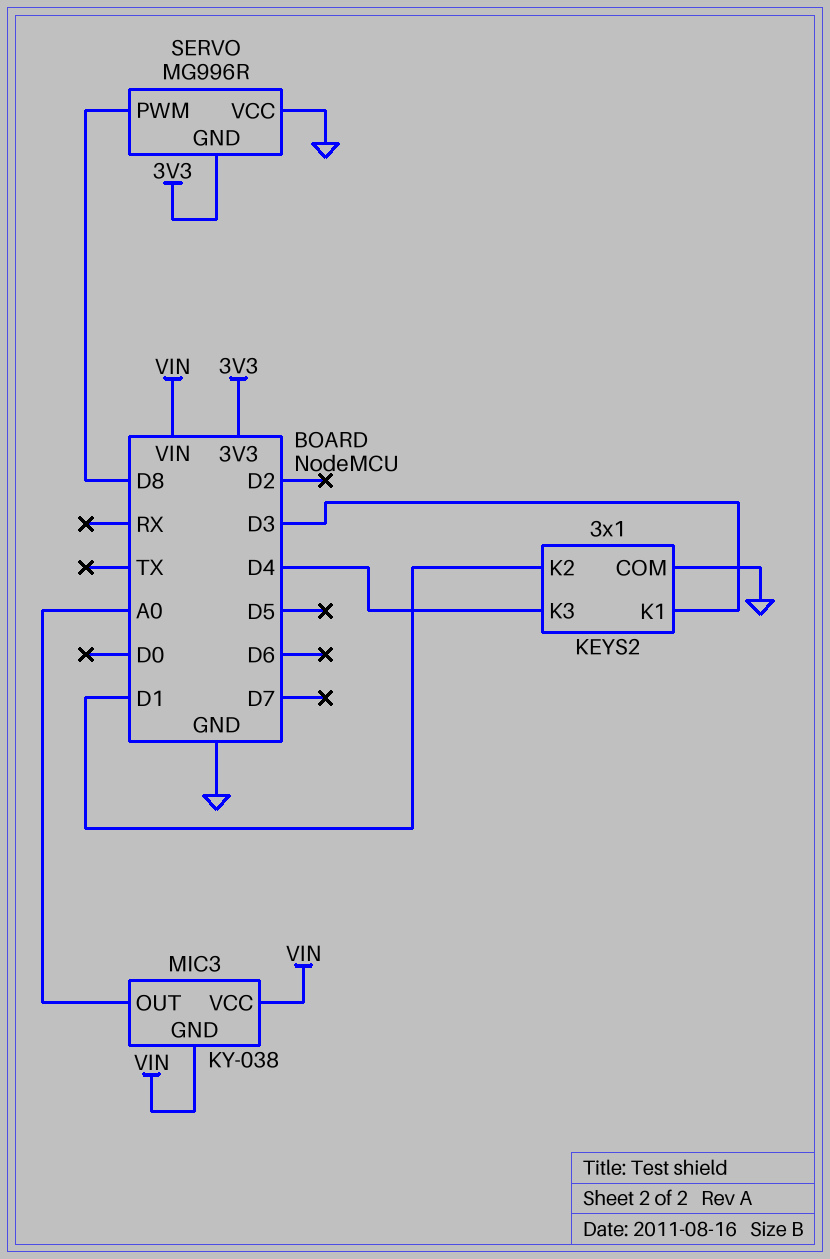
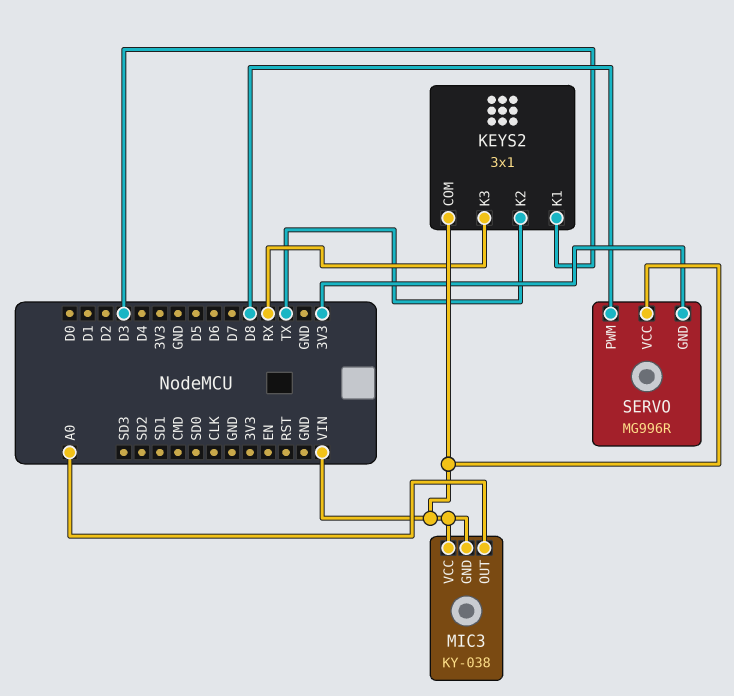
KEYS2 pin COM: GND -> VIN
KEYS2 pin K2: D1 -> TX
KEYS2 pin K3: D4 -> RX
SERVO pin VCC: GND -> VIN

